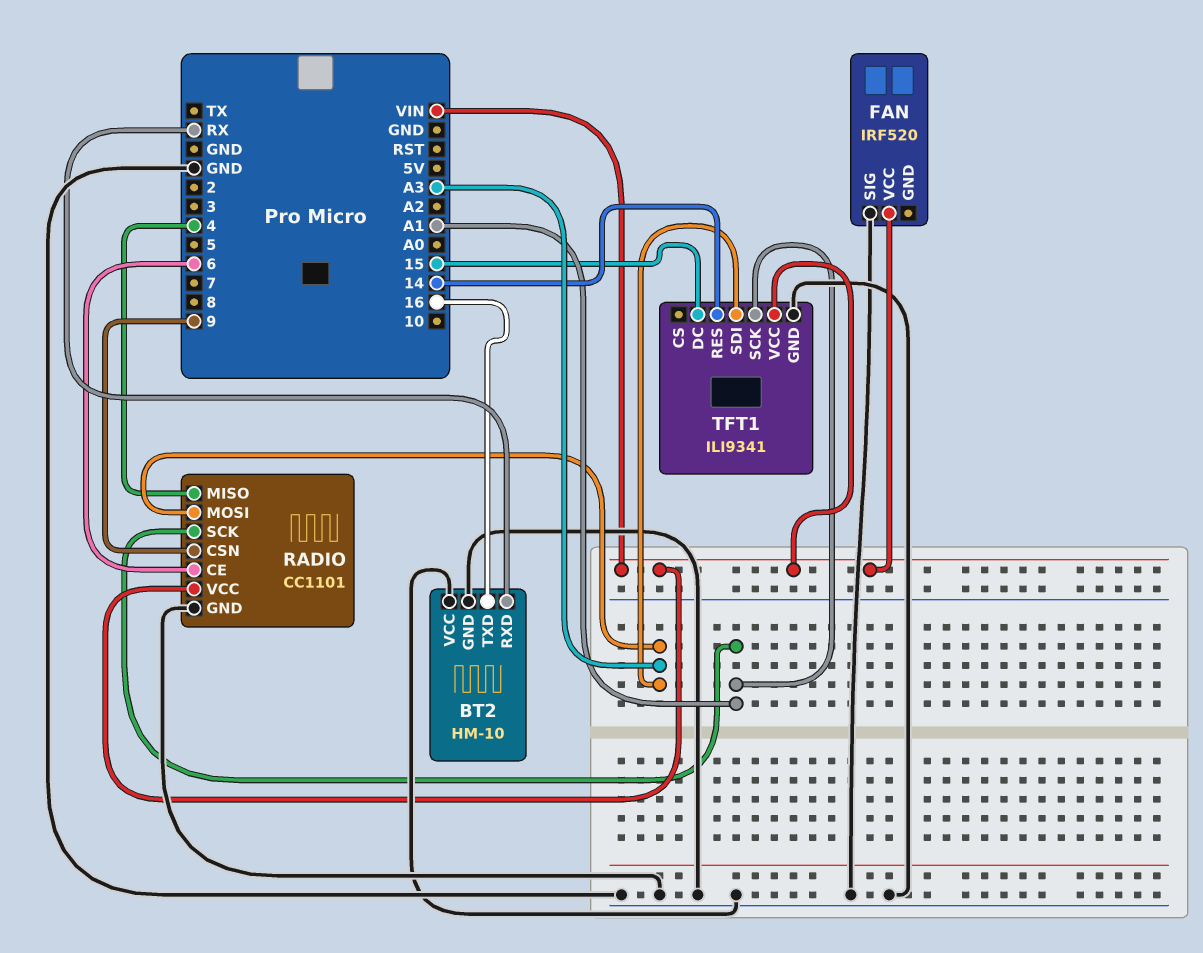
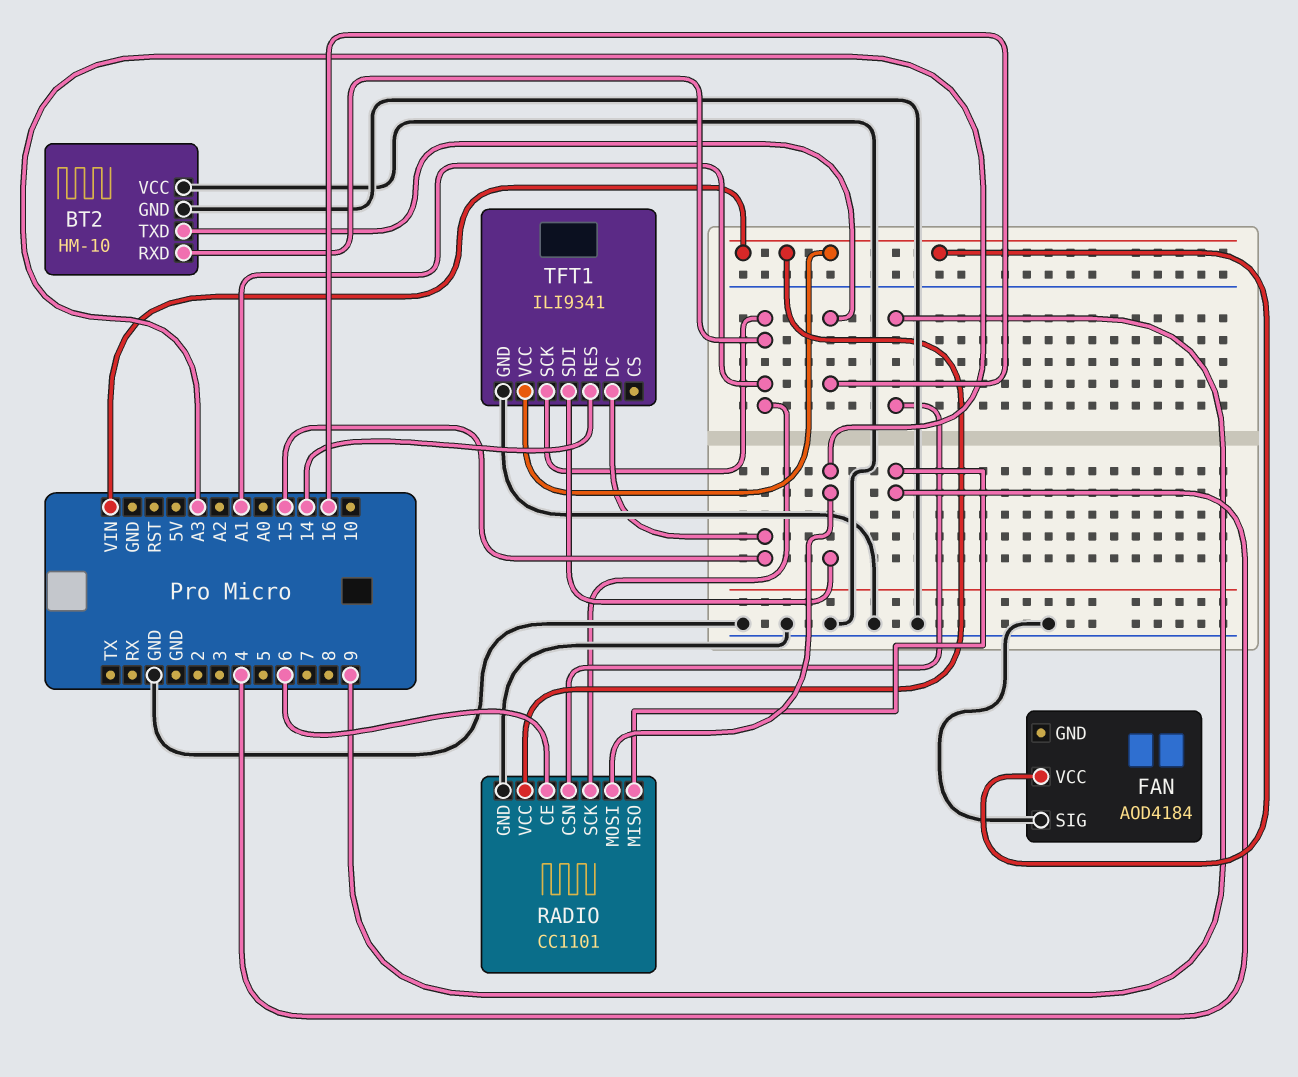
BT2 pin RXD: RX -> A1
FAN: IRF520 -> AOD4184

